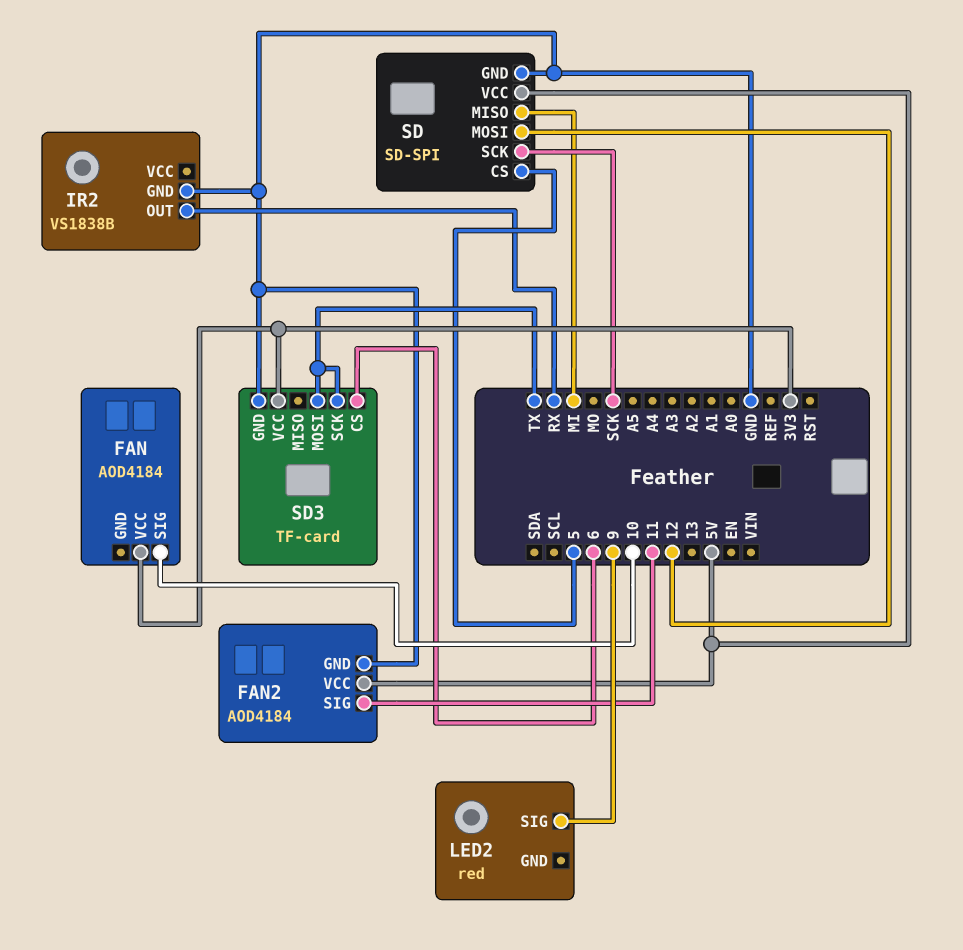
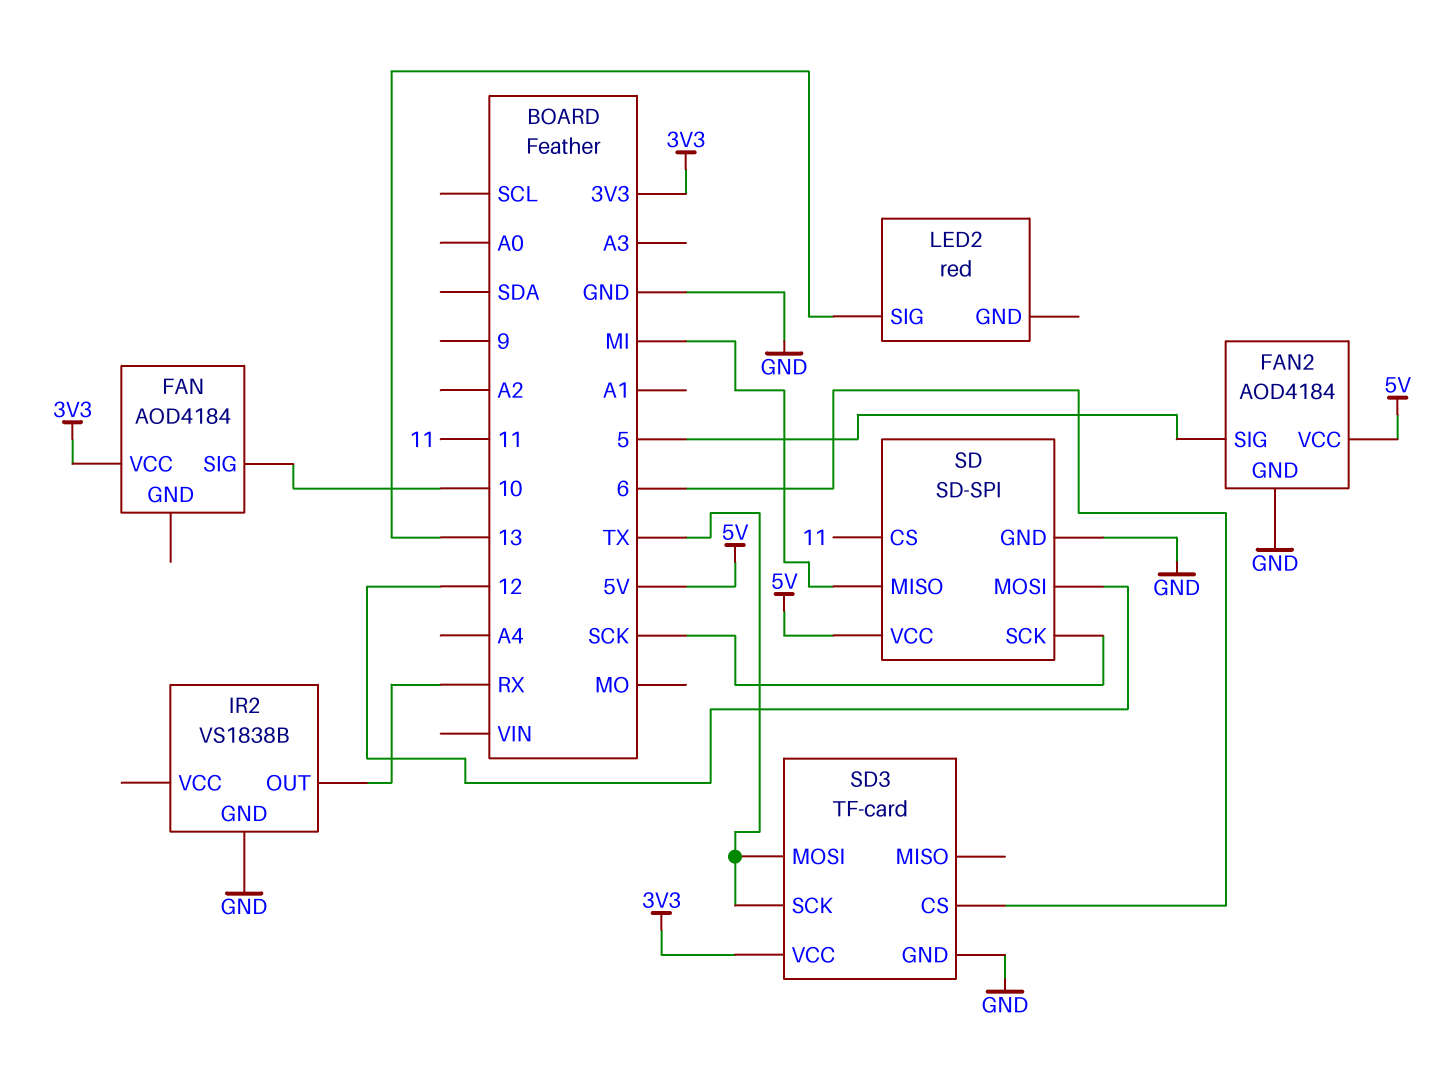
FAN2 pin SIG: 11 -> 5
LED2 pin SIG: 9 -> 13
SD pin CS: 5 -> 11

